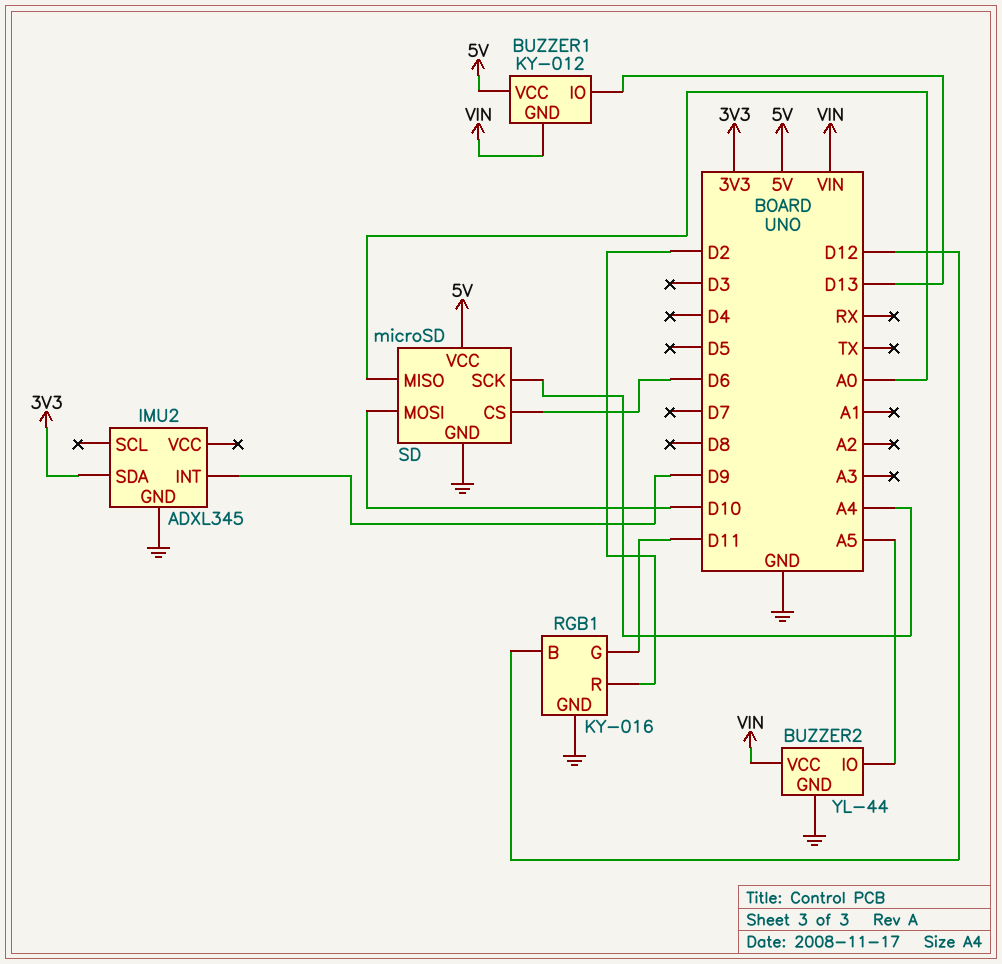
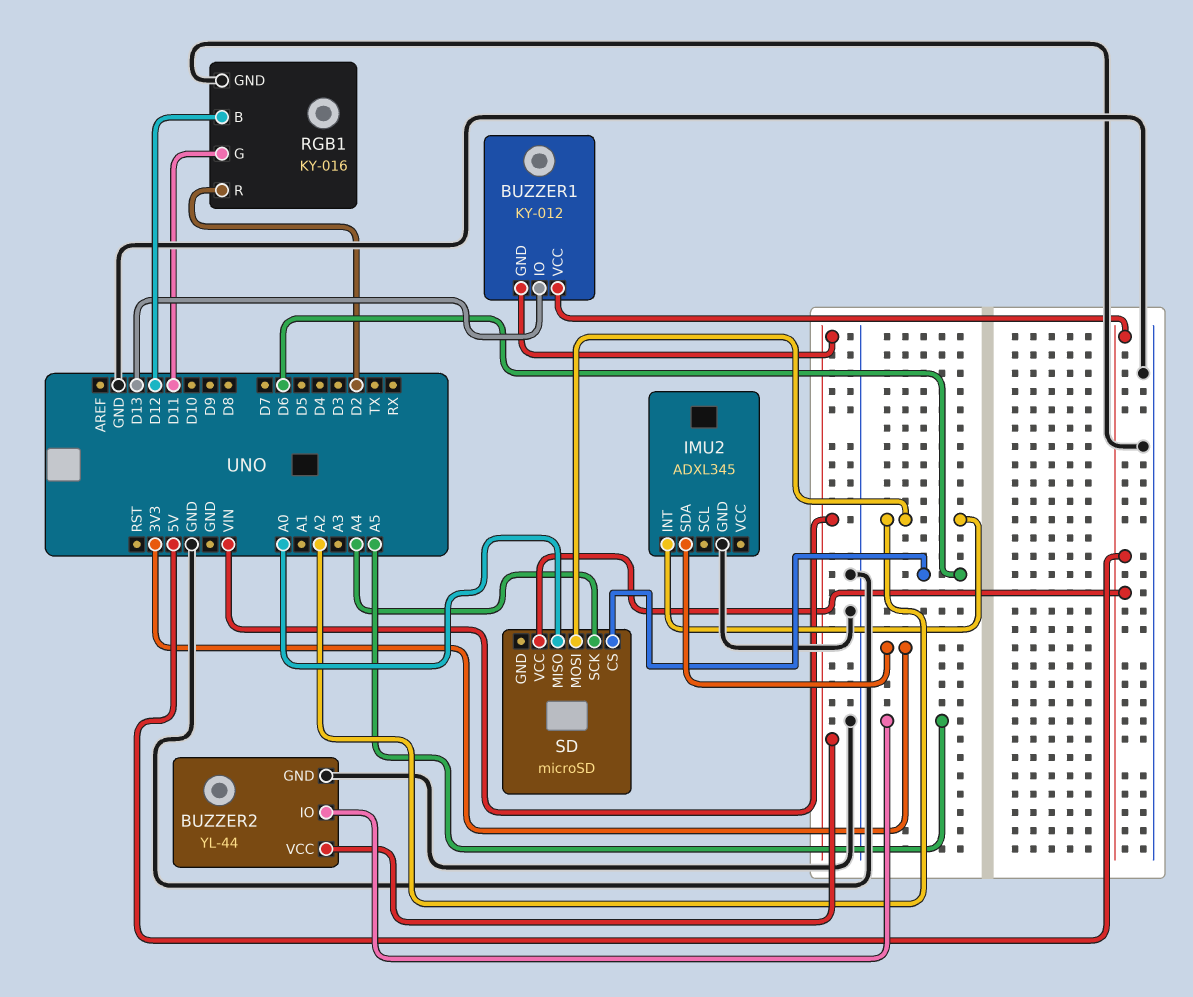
IMU2 pin INT: D9 -> A2
SD pin GND: GND -> none
SD pin MOSI: D10 -> A2

